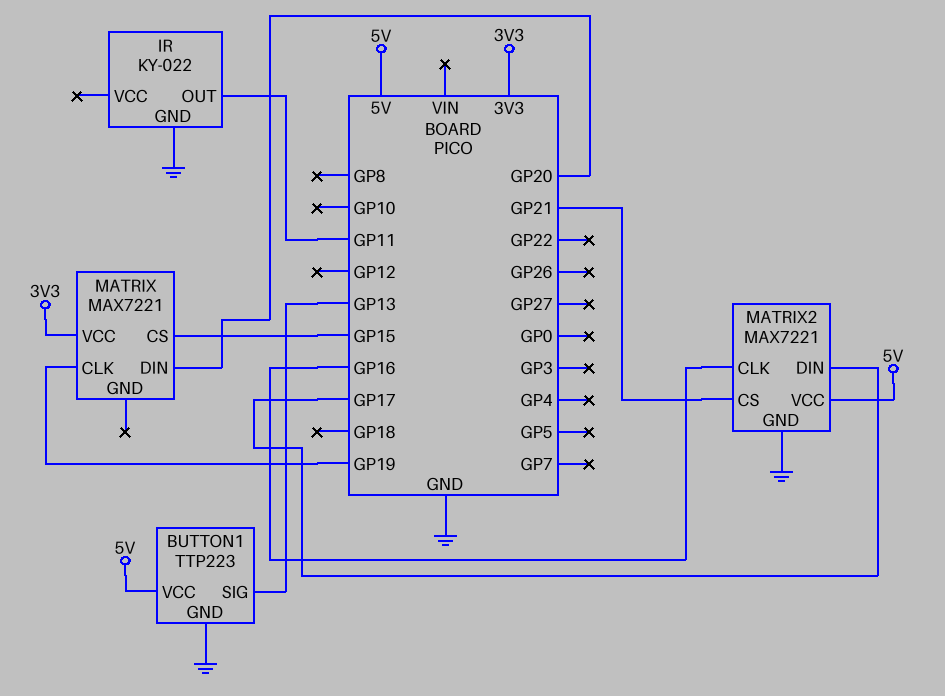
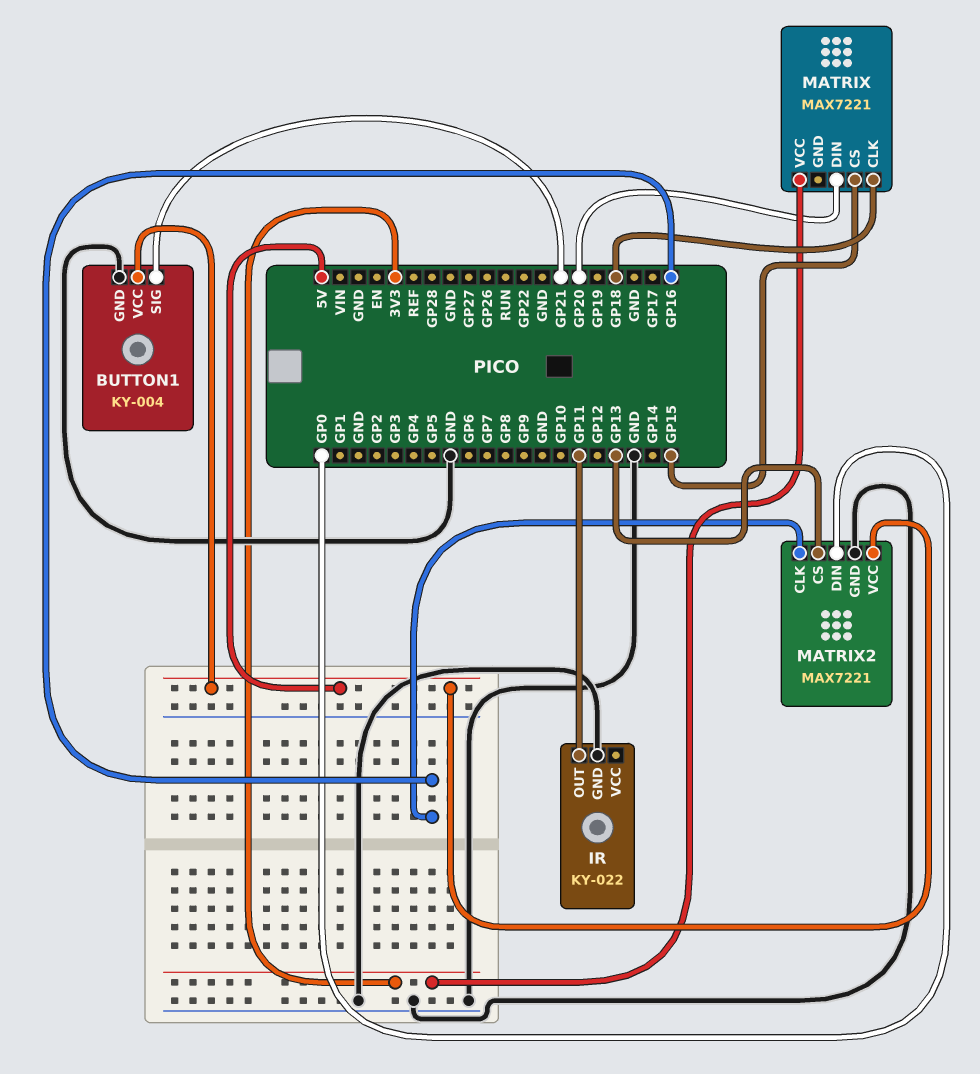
BUTTON1: TTP223 -> KY-004
BUTTON1 pin SIG: GP13 -> GP21
MATRIX pin CLK: GP19 -> GP18
MATRIX2 pin CS: GP21 -> GP13
MATRIX2 pin DIN: GP17 -> GP0

